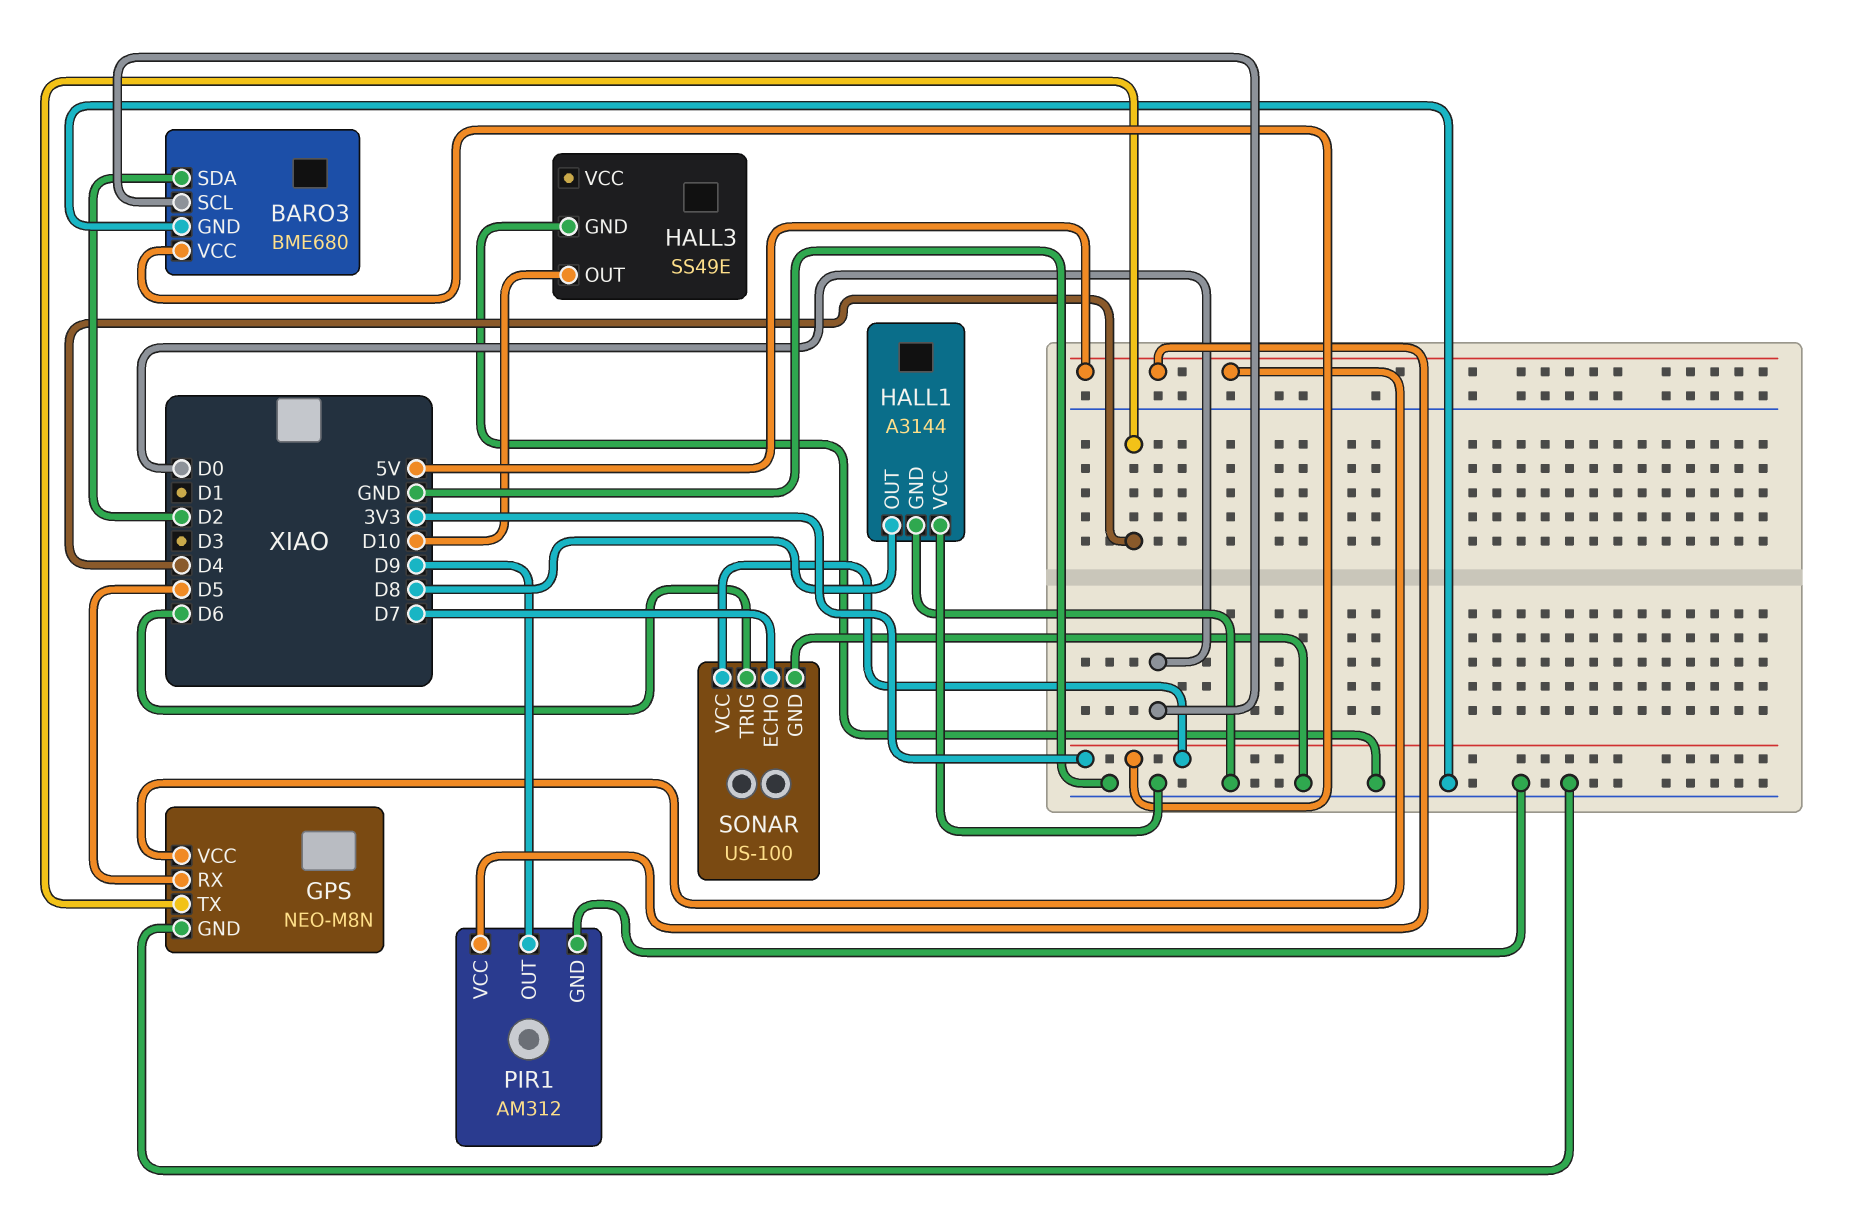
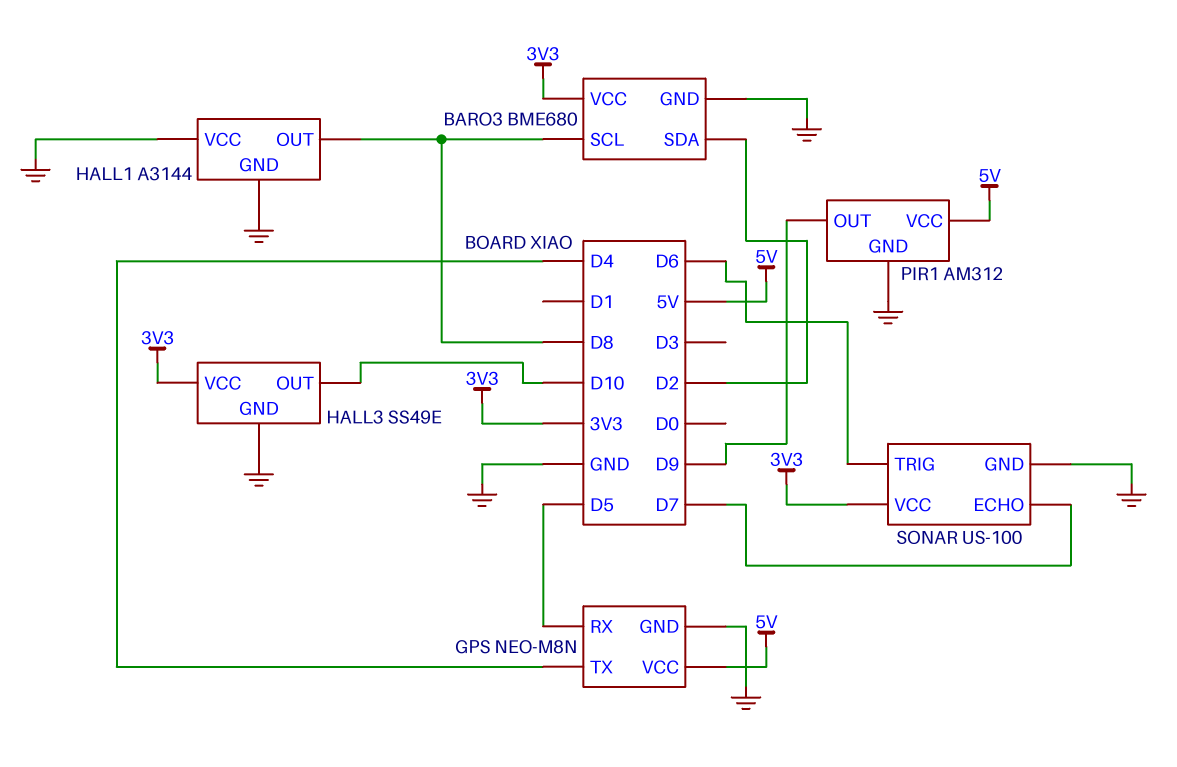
BARO3 pin SCL: D0 -> D8
HALL3 pin VCC: none -> 3V3

